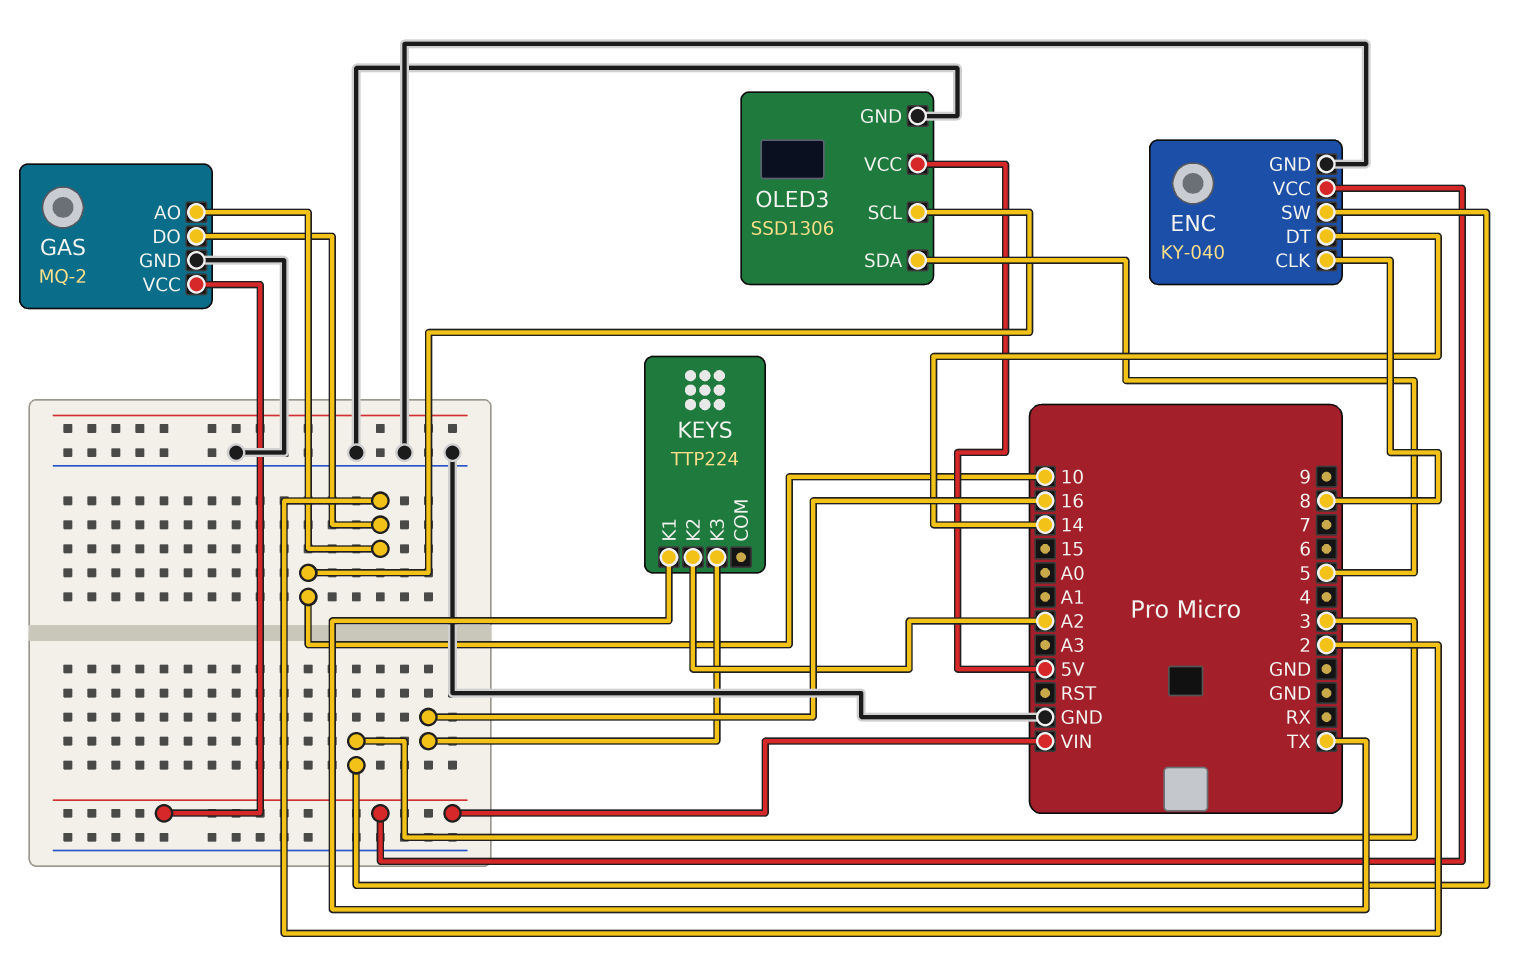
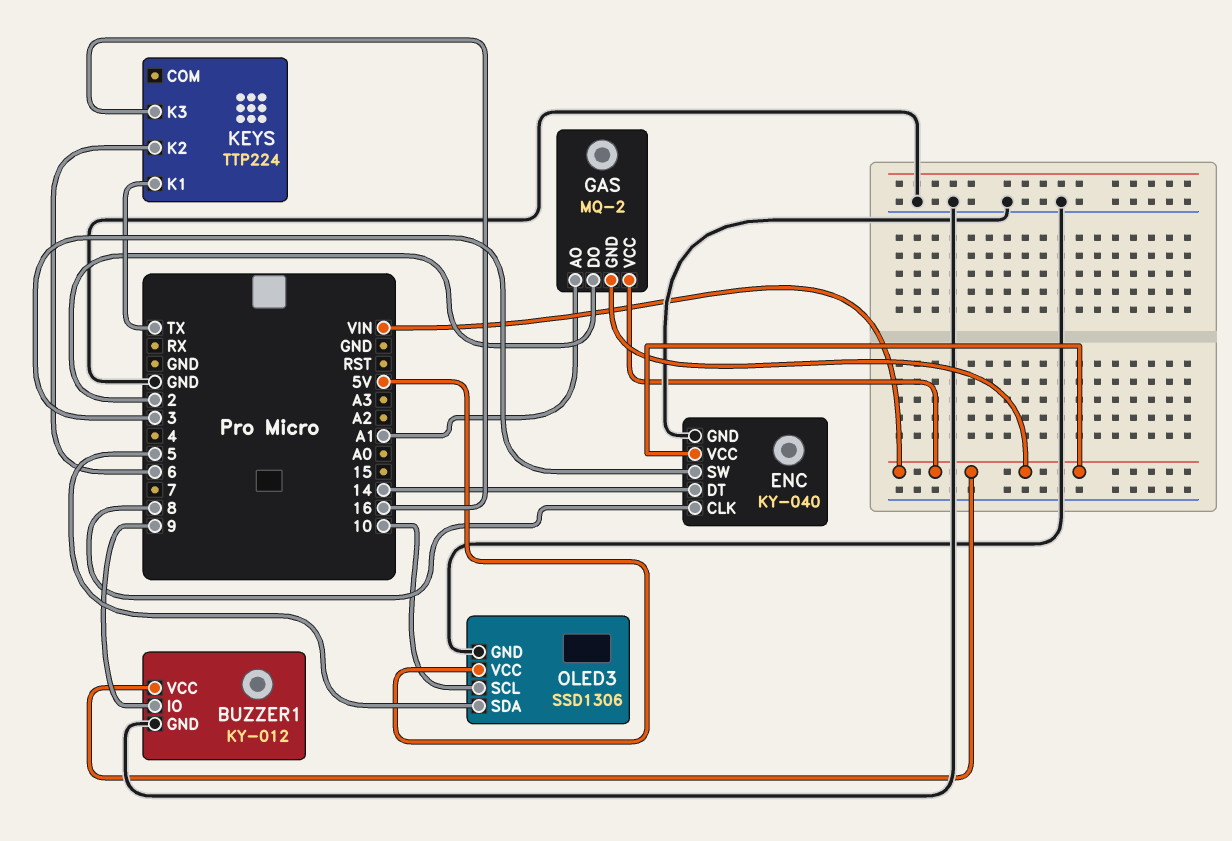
BUZZER1: none -> KY-012
BUZZER1 pin GND: none -> GND
BUZZER1 pin IO: none -> 9
BUZZER1 pin VCC: none -> VIN
GAS pin AO: 2 -> A1
GAS pin GND: GND -> VIN
KEYS pin K2: A2 -> 6

